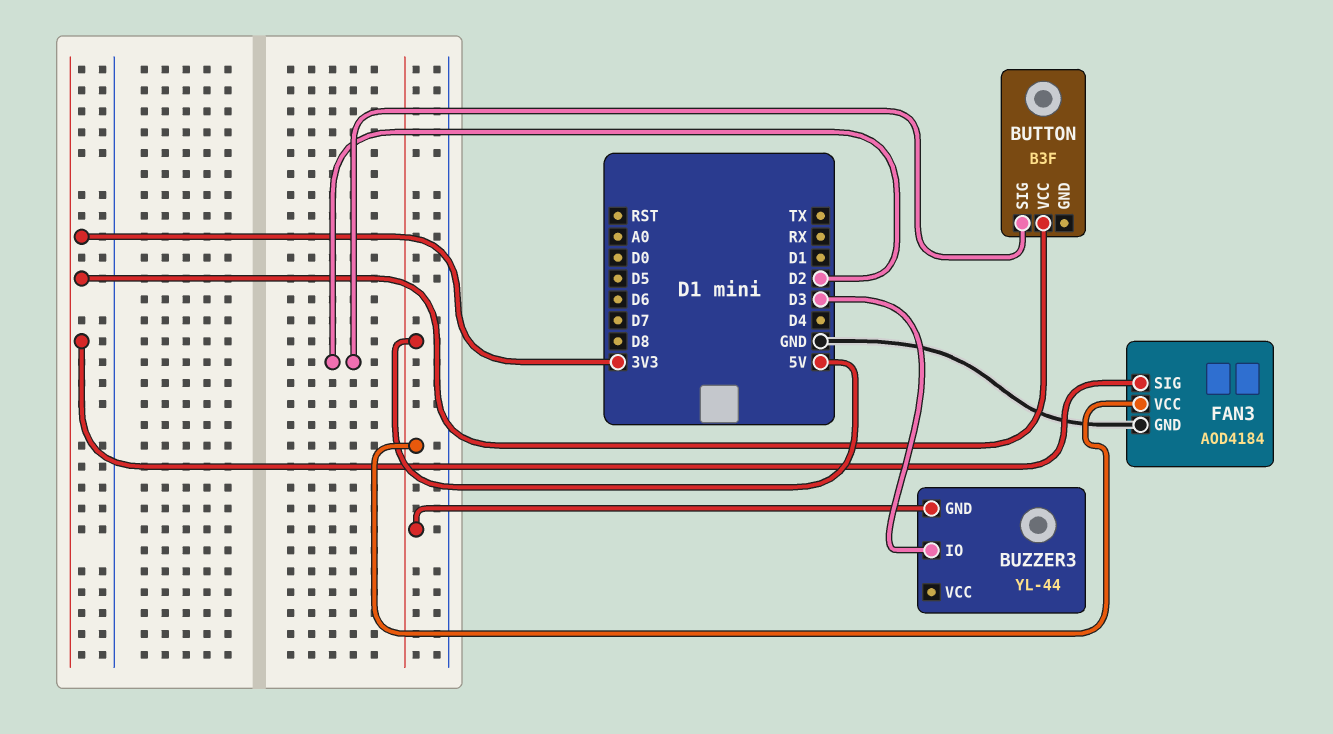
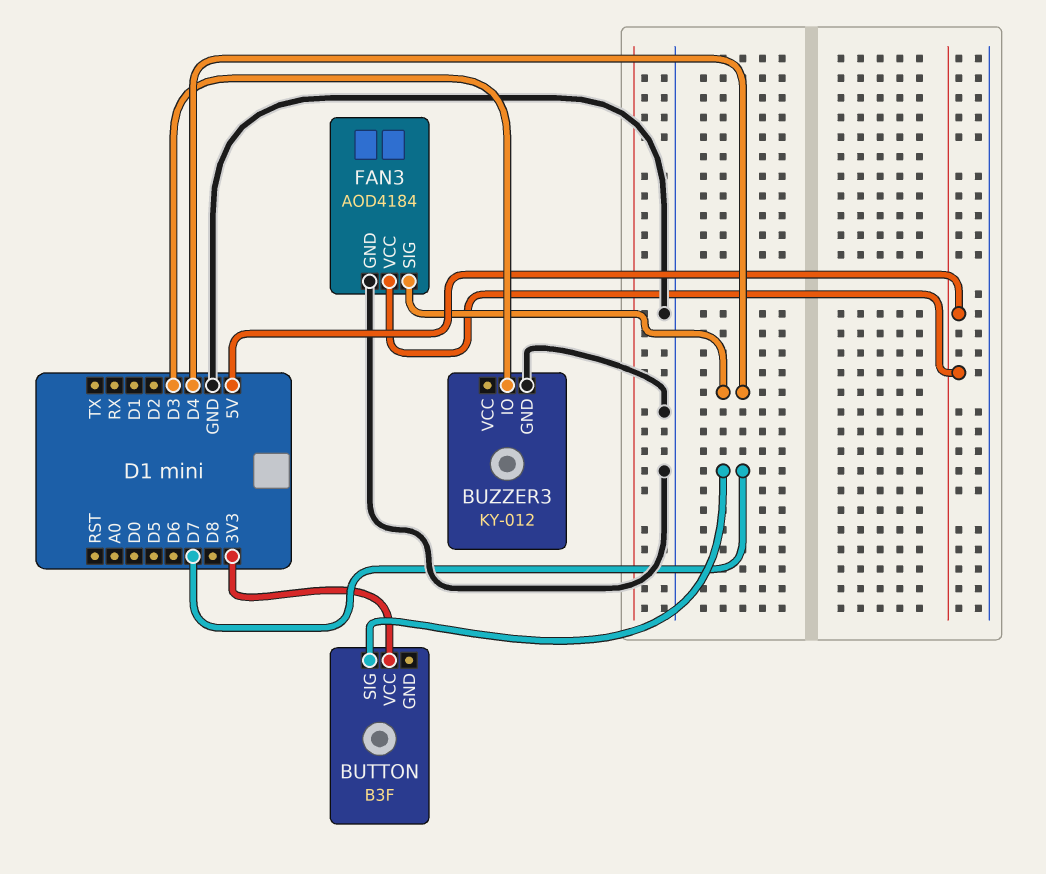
BUTTON pin SIG: D2 -> D7
BUZZER3: YL-44 -> KY-012
BUZZER3 pin GND: 5V -> GND
FAN3 pin SIG: 3V3 -> D4

